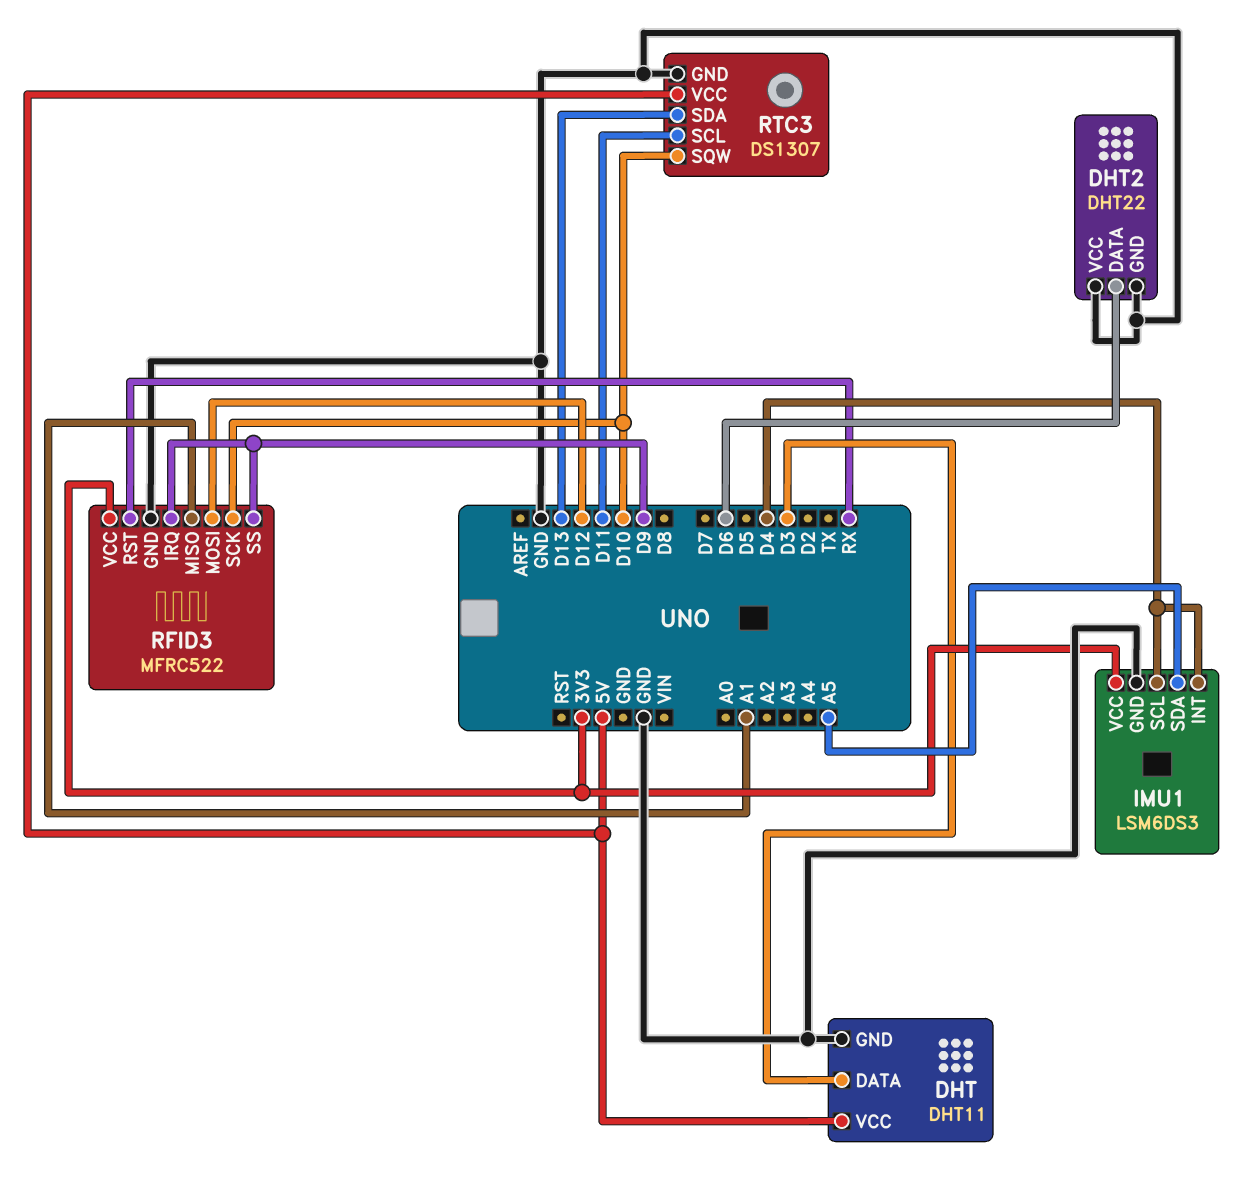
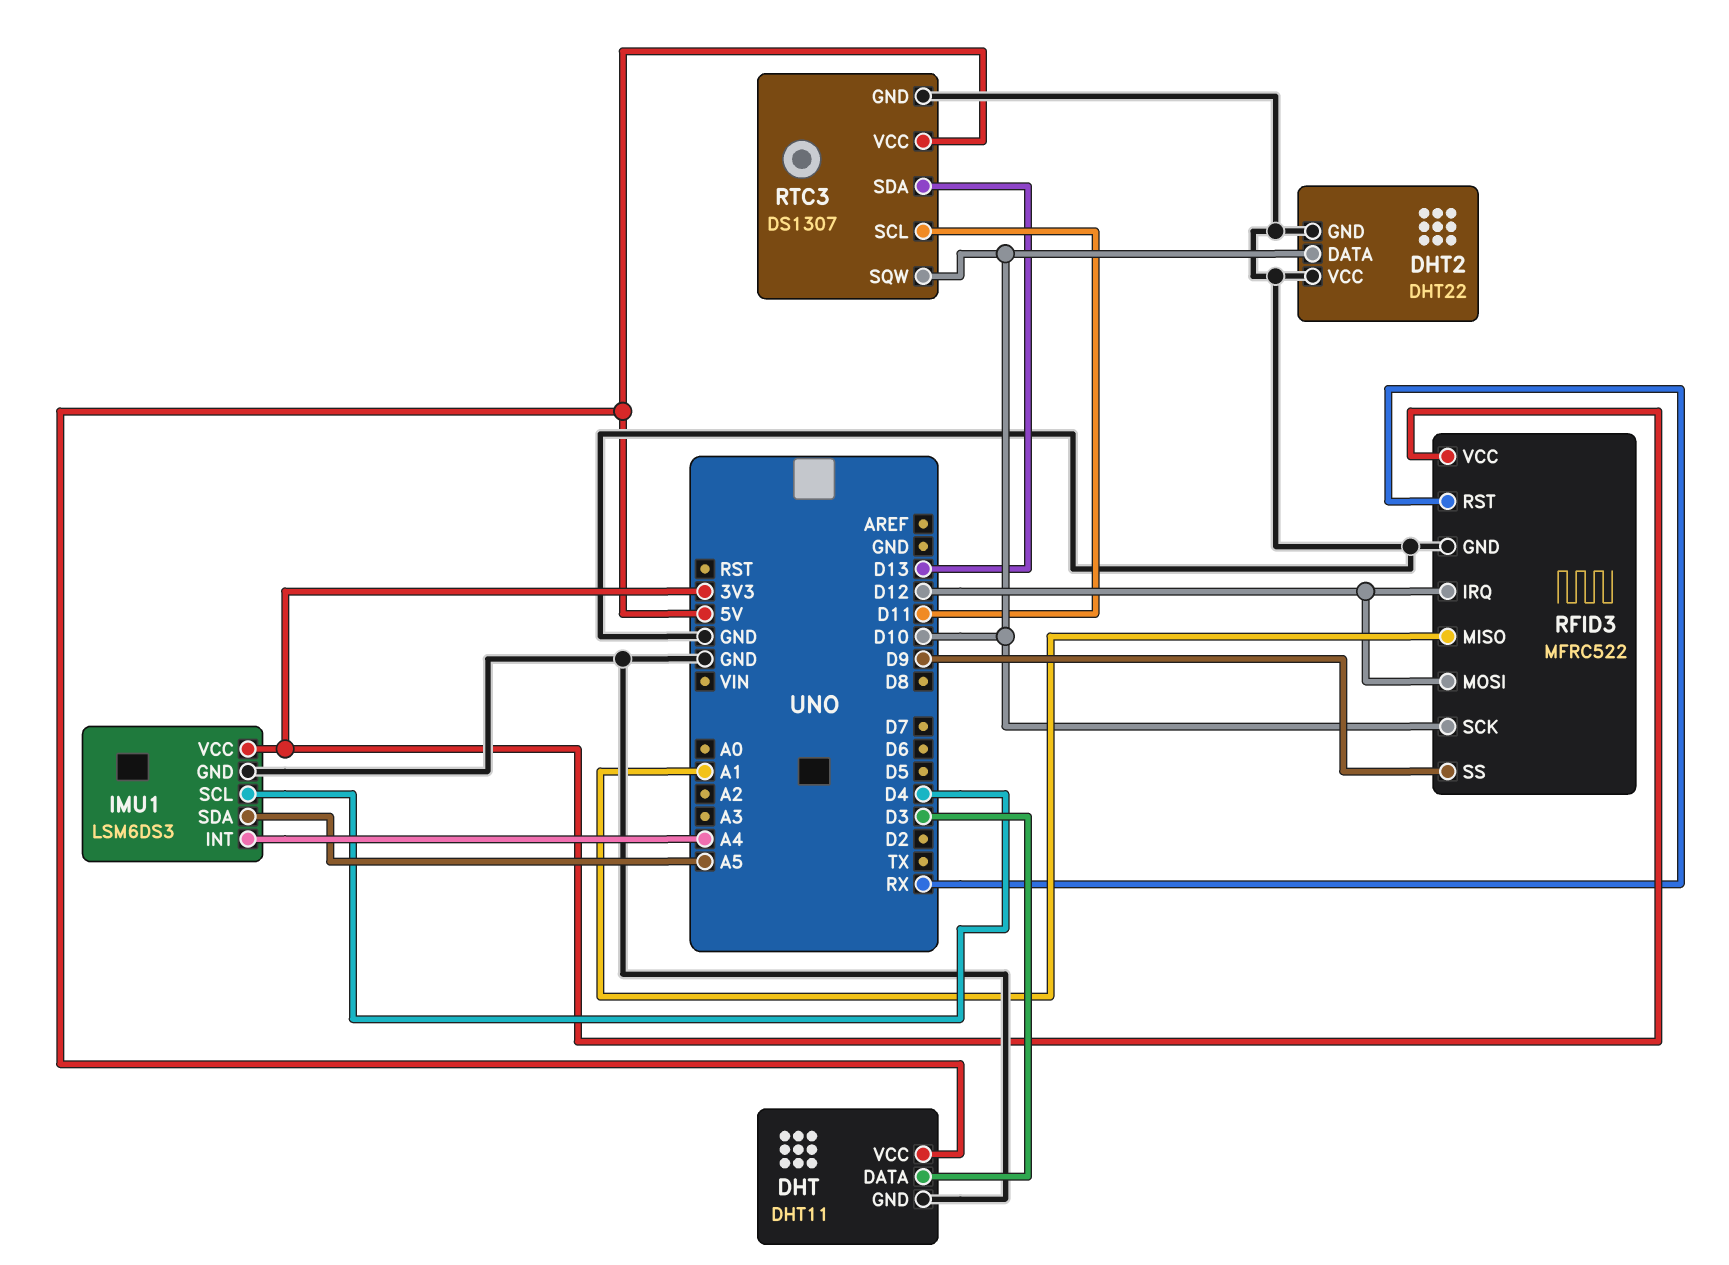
DHT2 pin DATA: D6 -> D10
IMU1 pin INT: D4 -> A4
RFID3 pin IRQ: D9 -> D12

